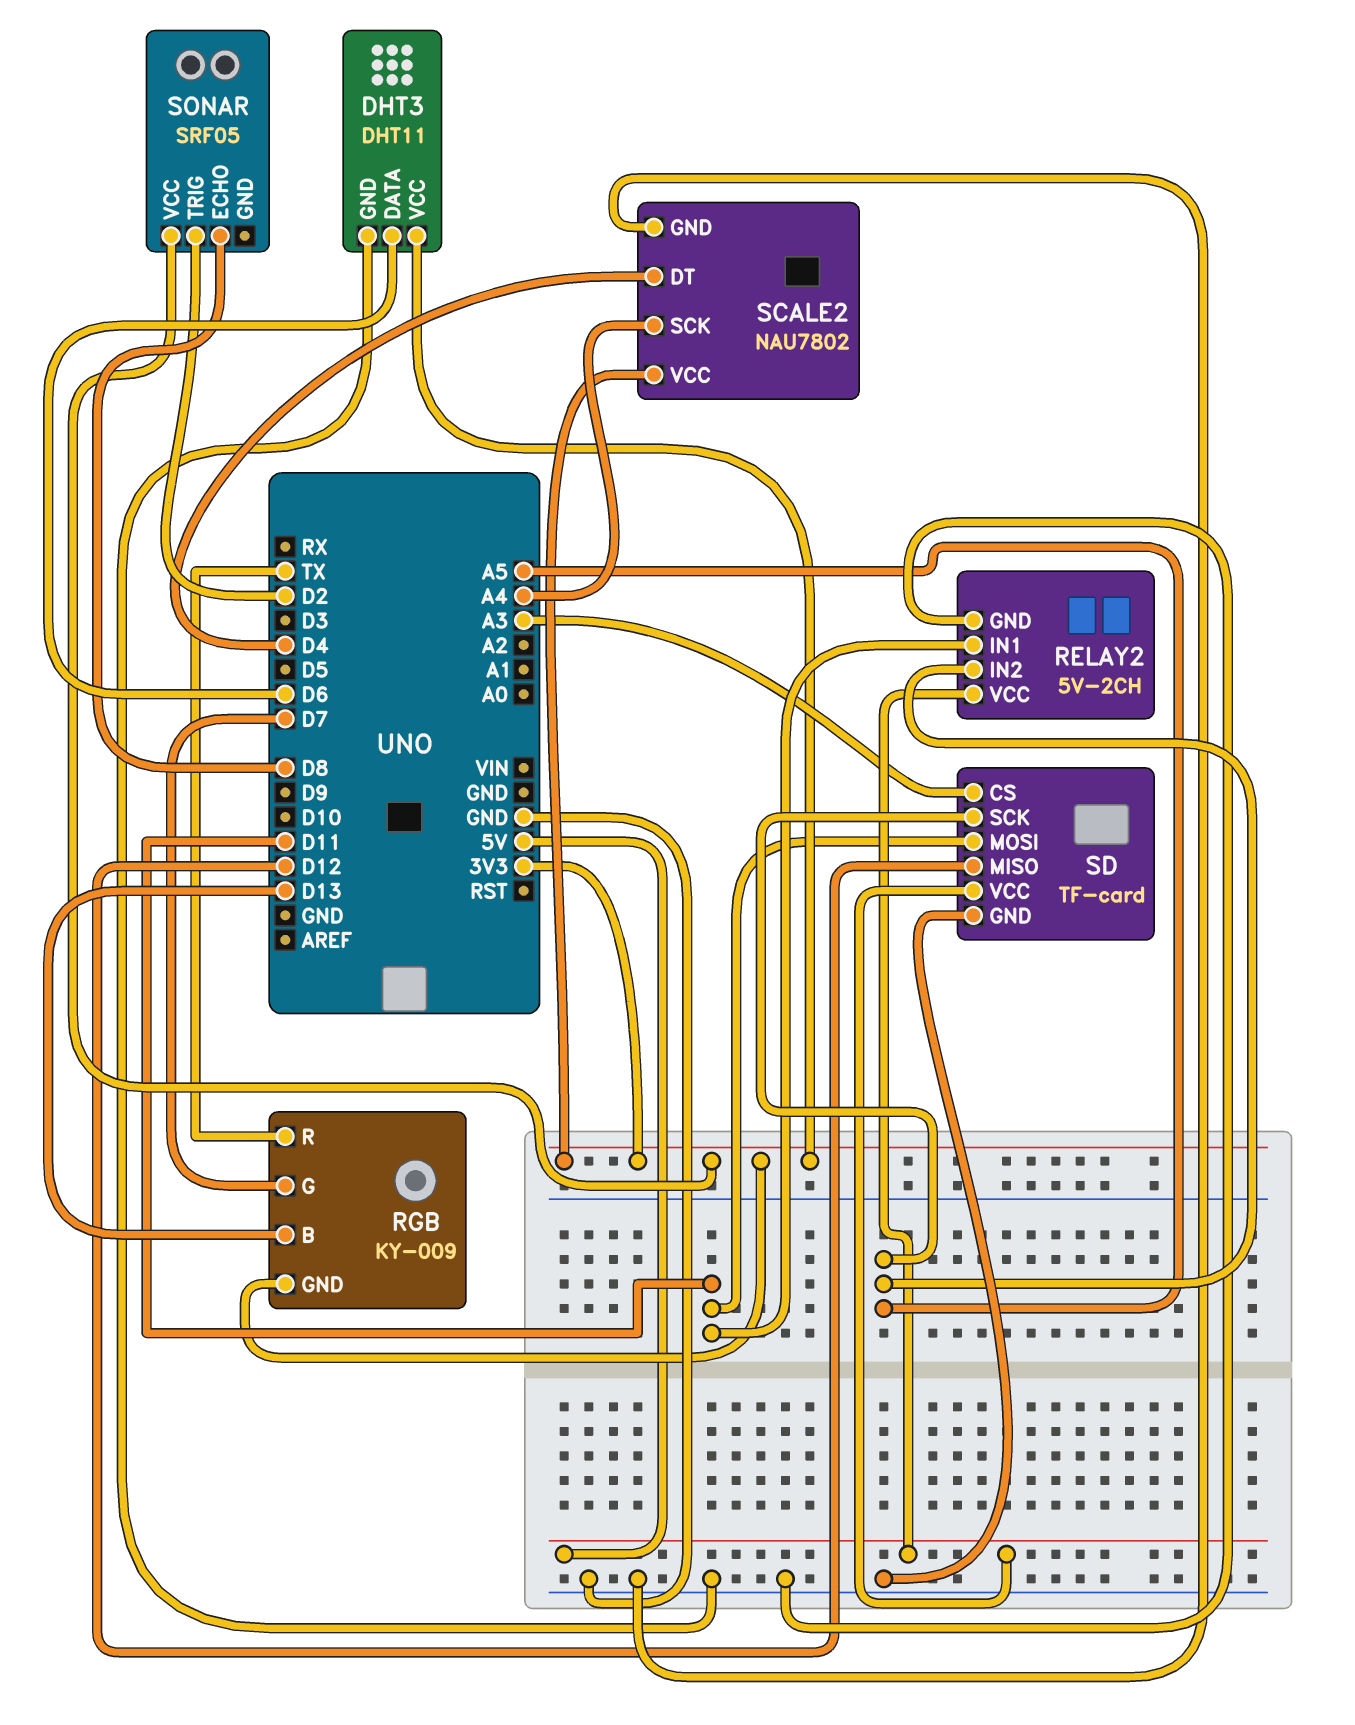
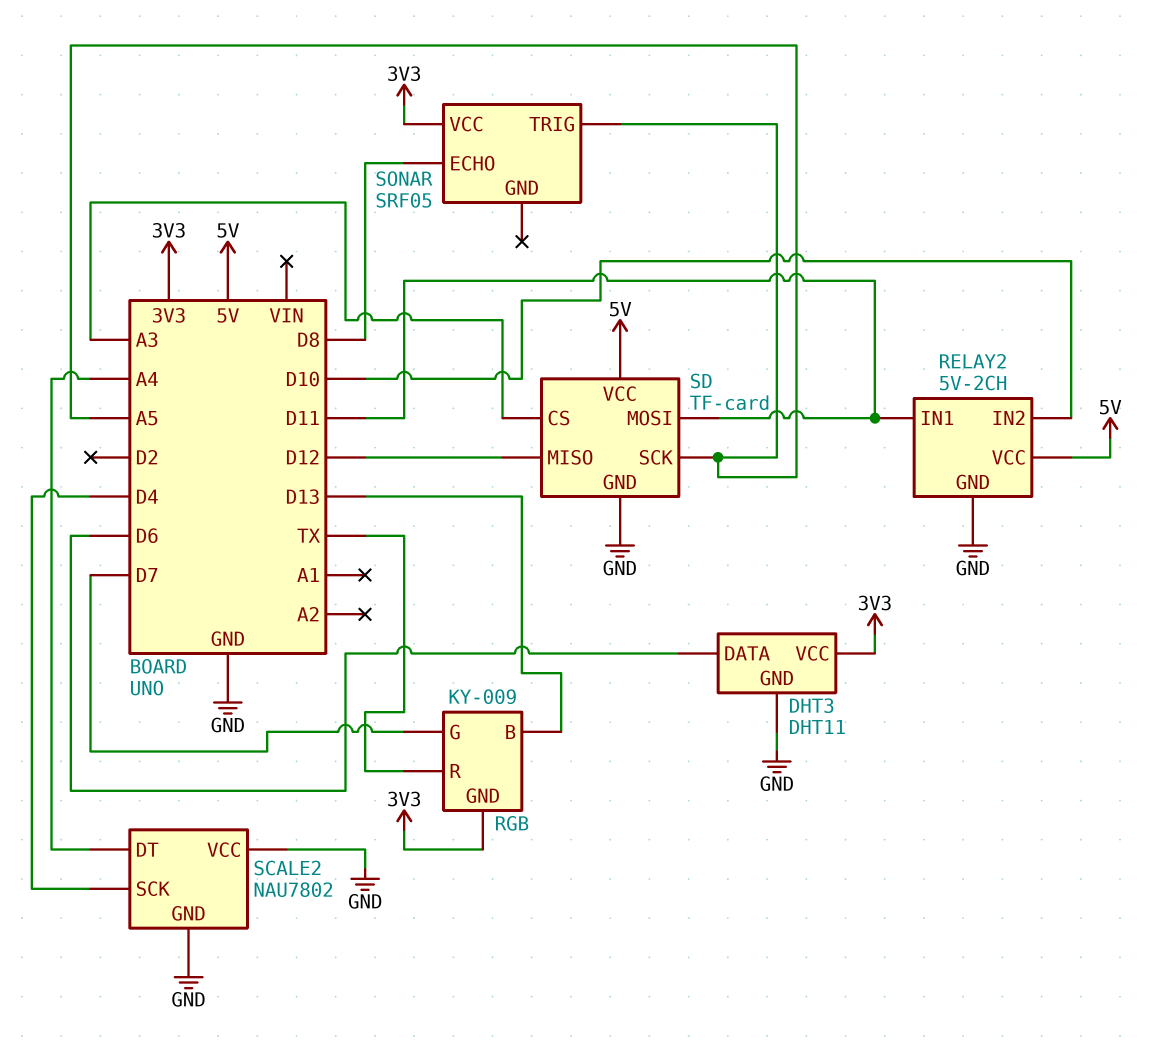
RELAY2 pin IN2: A5 -> D10
SCALE2 pin DT: D4 -> A4
SCALE2 pin SCK: A4 -> D4
SCALE2 pin VCC: 3V3 -> GND
SONAR pin TRIG: D2 -> A5

